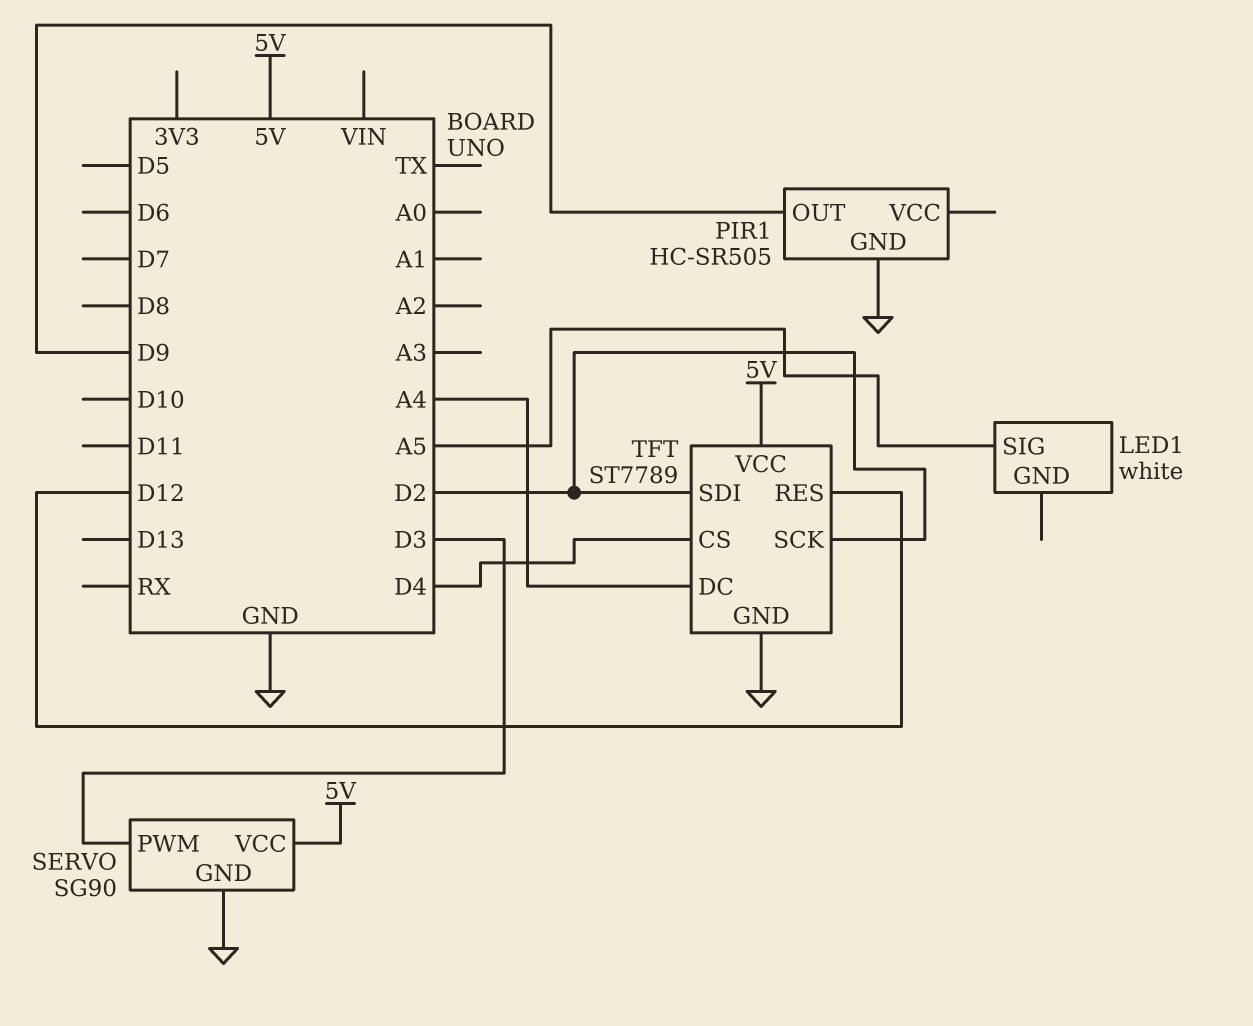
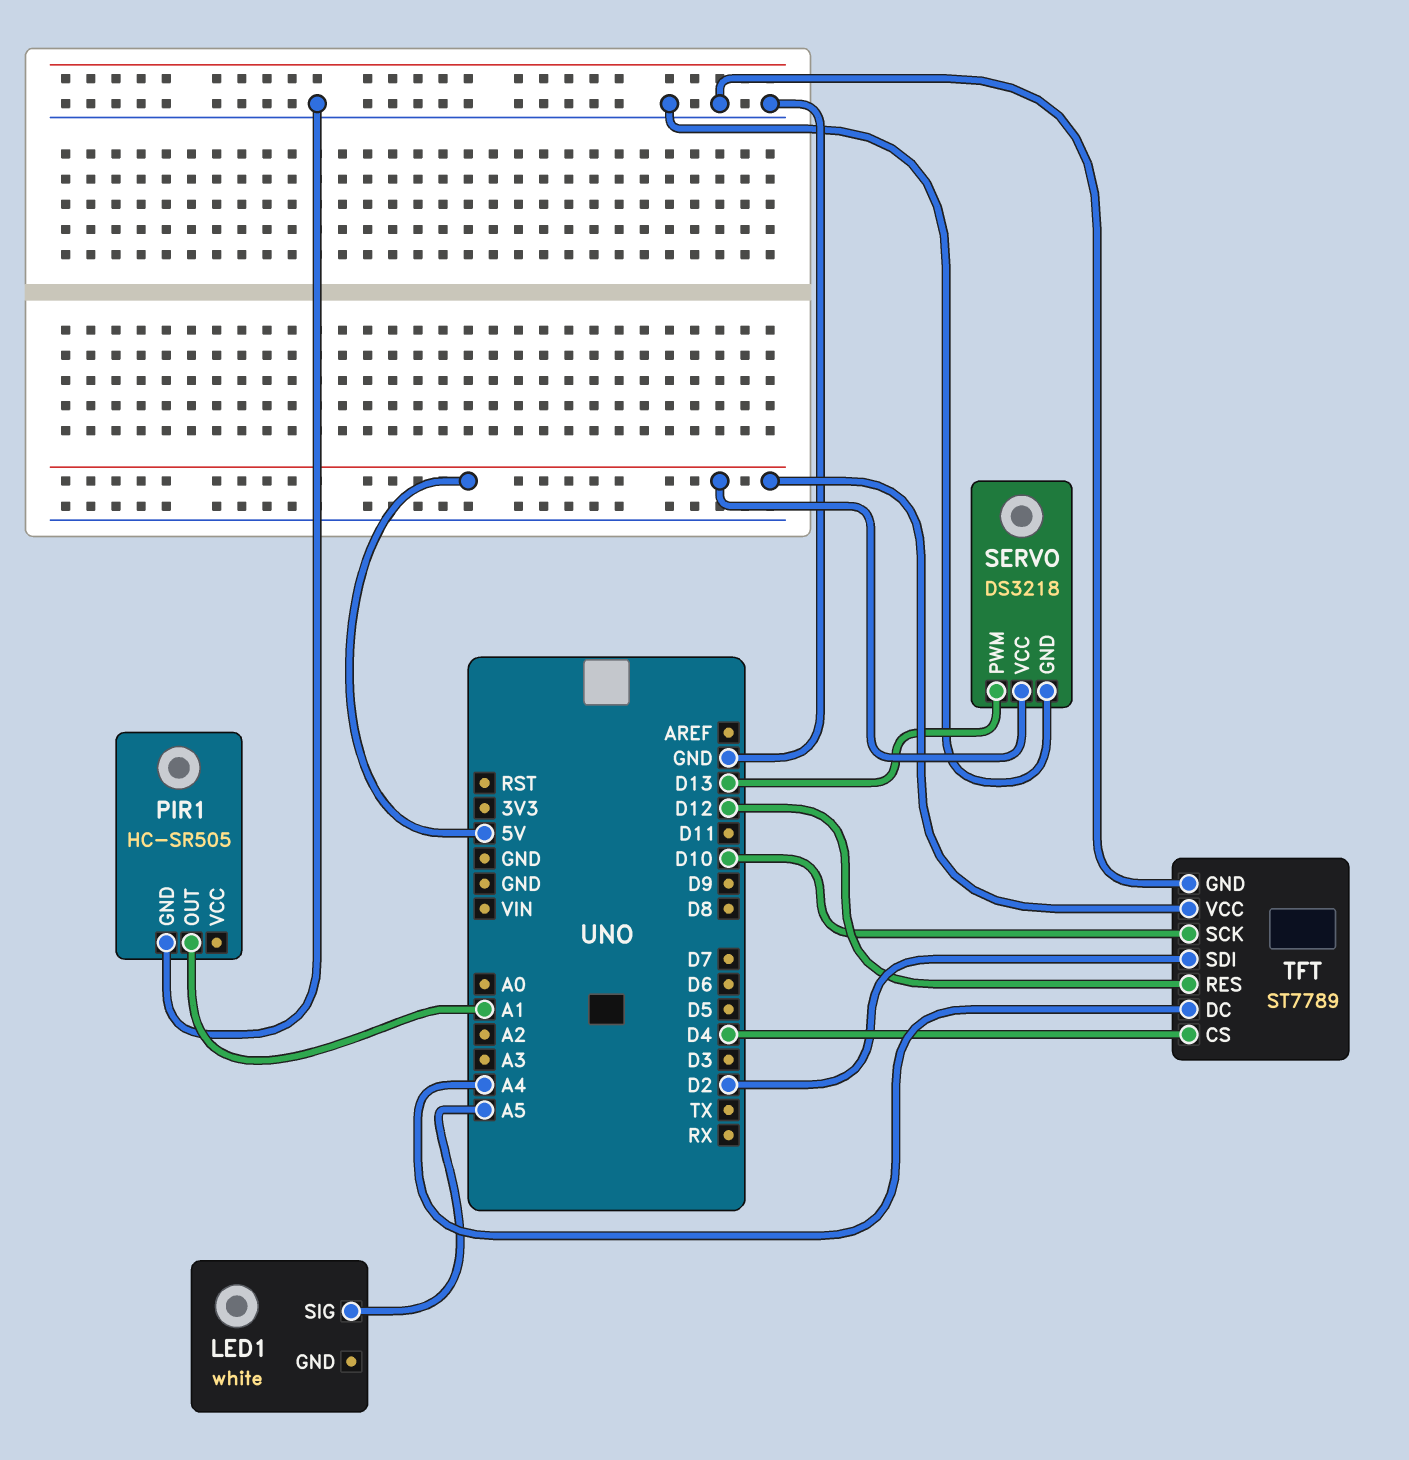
PIR1 pin OUT: D9 -> A1
SERVO: SG90 -> DS3218
SERVO pin PWM: D3 -> D13
TFT pin SCK: D2 -> D10

